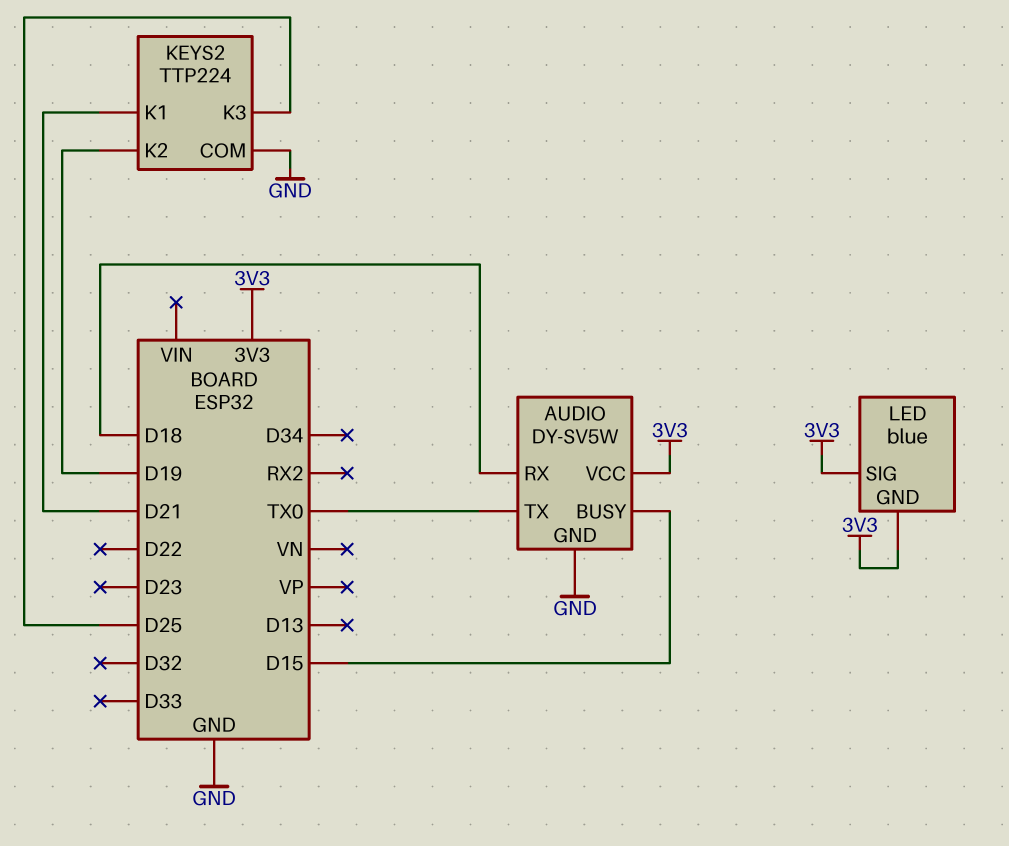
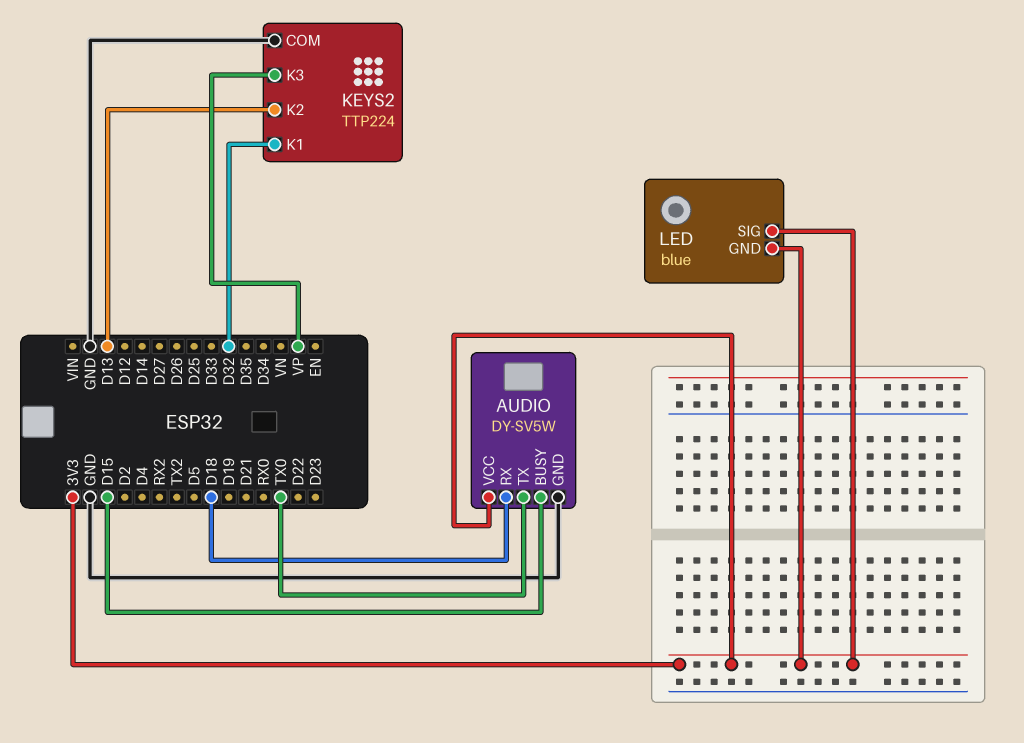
KEYS2 pin K1: D21 -> D32
KEYS2 pin K2: D19 -> D13
KEYS2 pin K3: D25 -> VP

